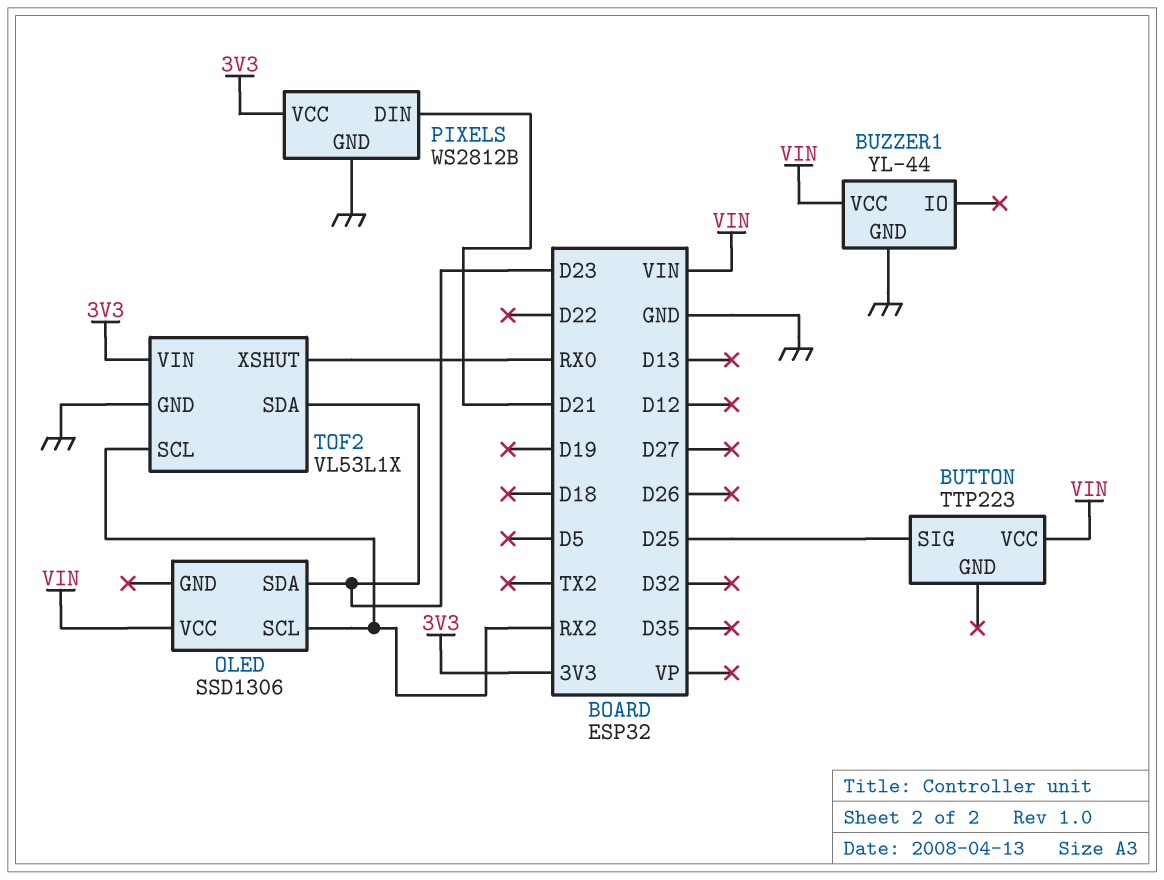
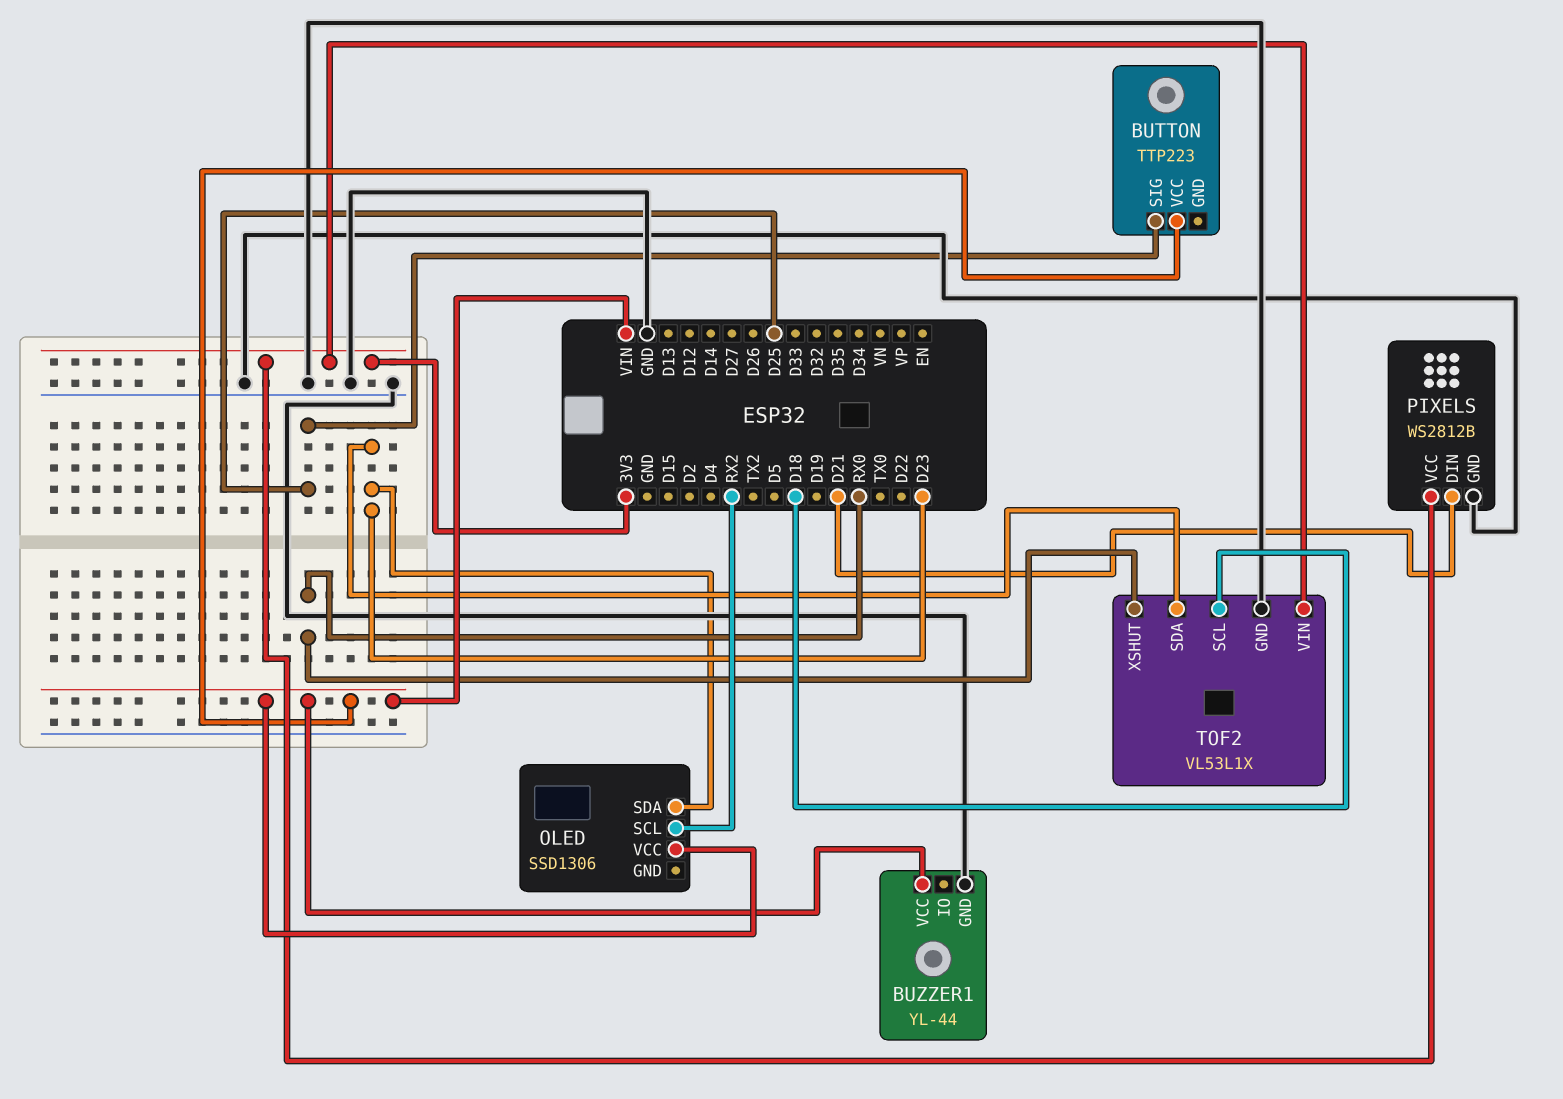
TOF2 pin SCL: RX2 -> D18

